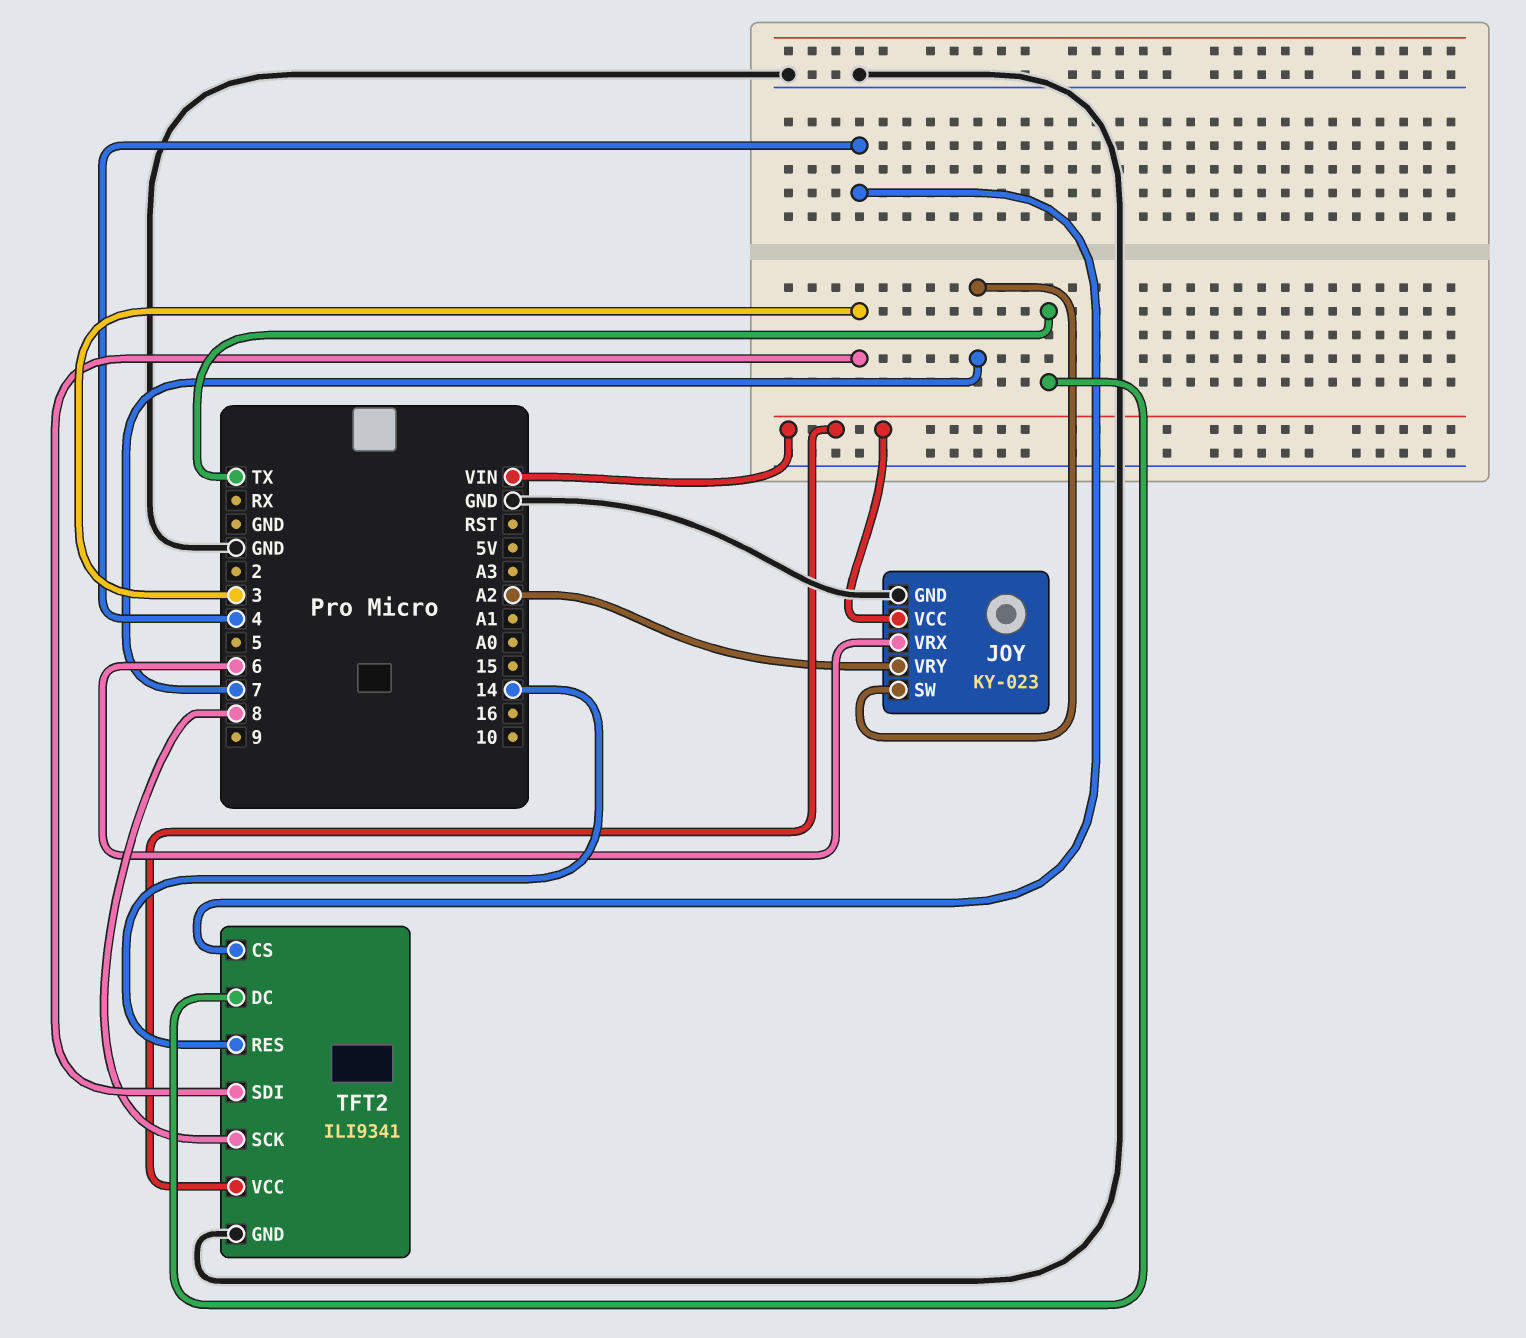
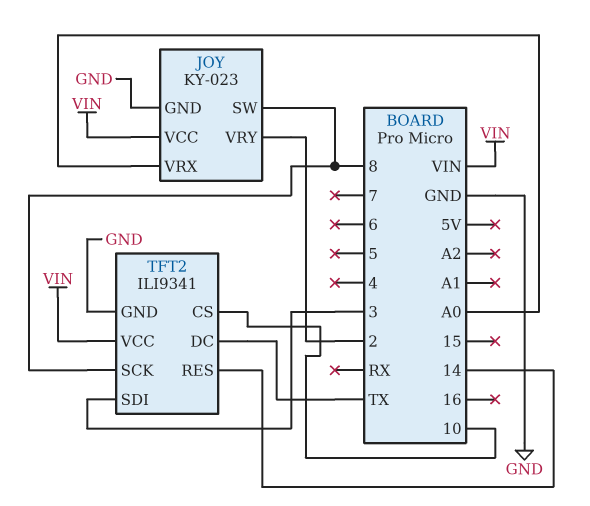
JOY pin SW: 7 -> 8
JOY pin VRX: 6 -> A0
JOY pin VRY: A2 -> 2
TFT2 pin CS: 4 -> 10

